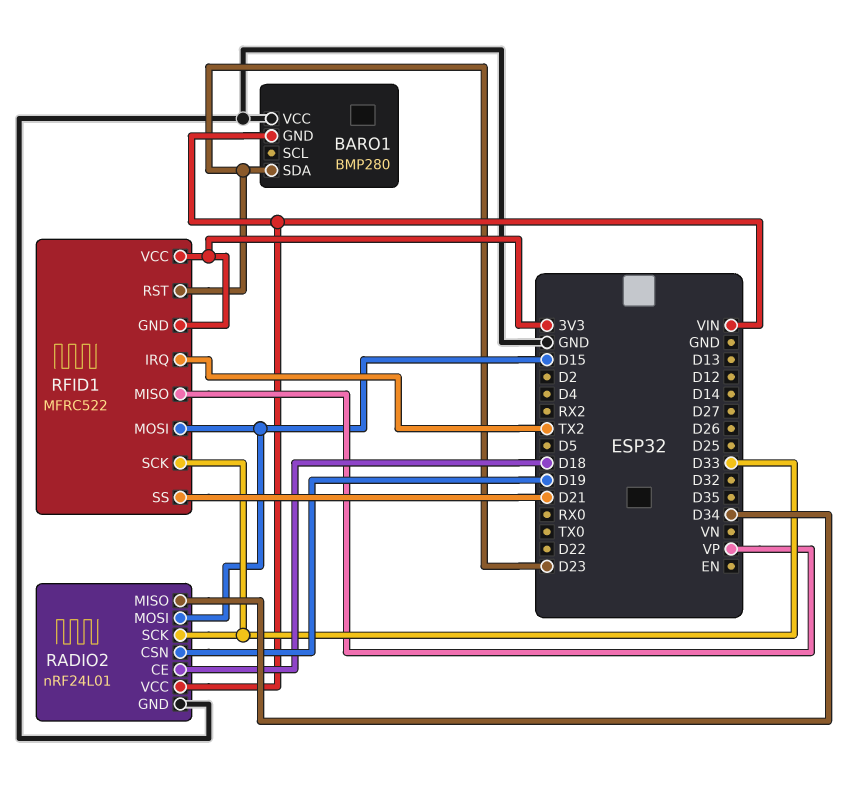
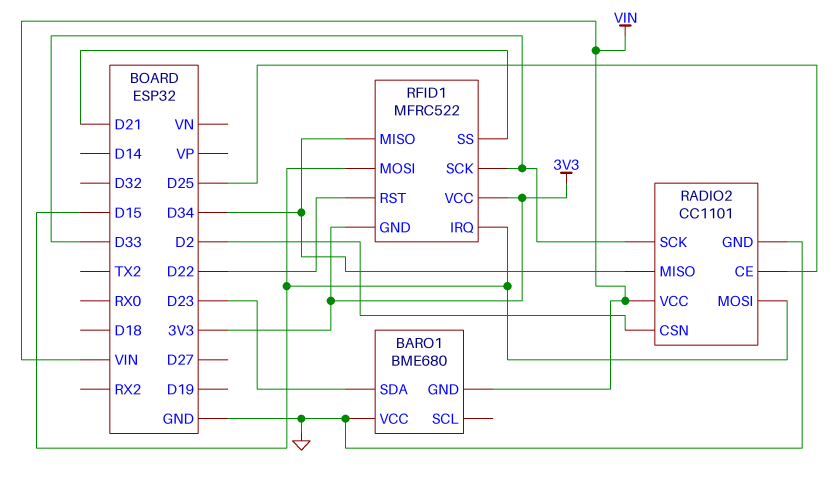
BARO1: BMP280 -> BME680
RADIO2: nRF24L01 -> CC1101
RADIO2 pin CE: D18 -> D25
RADIO2 pin CSN: D19 -> D2
RFID1 pin IRQ: TX2 -> D15
RFID1 pin MISO: VP -> D34
RFID1 pin RST: D23 -> D22

